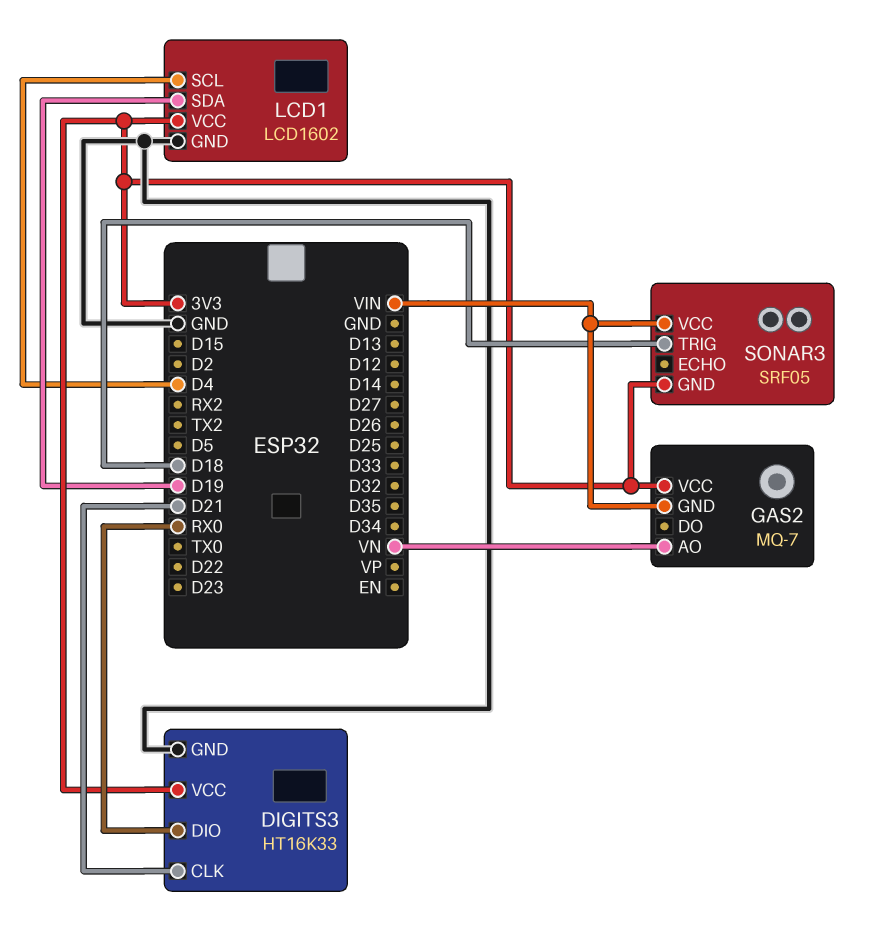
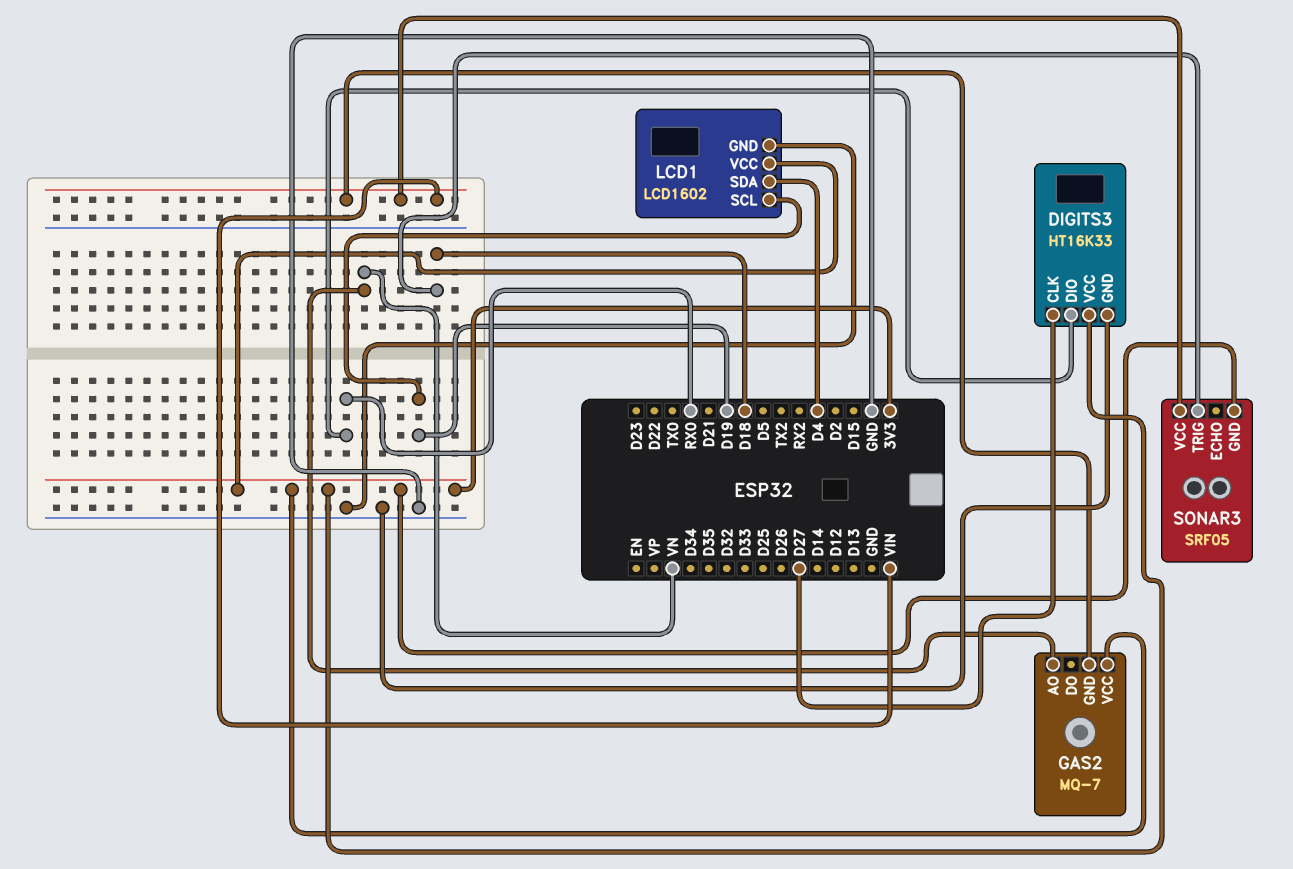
DIGITS3 pin CLK: D21 -> D27
LCD1 pin SCL: D4 -> D19
LCD1 pin SDA: D19 -> D4

